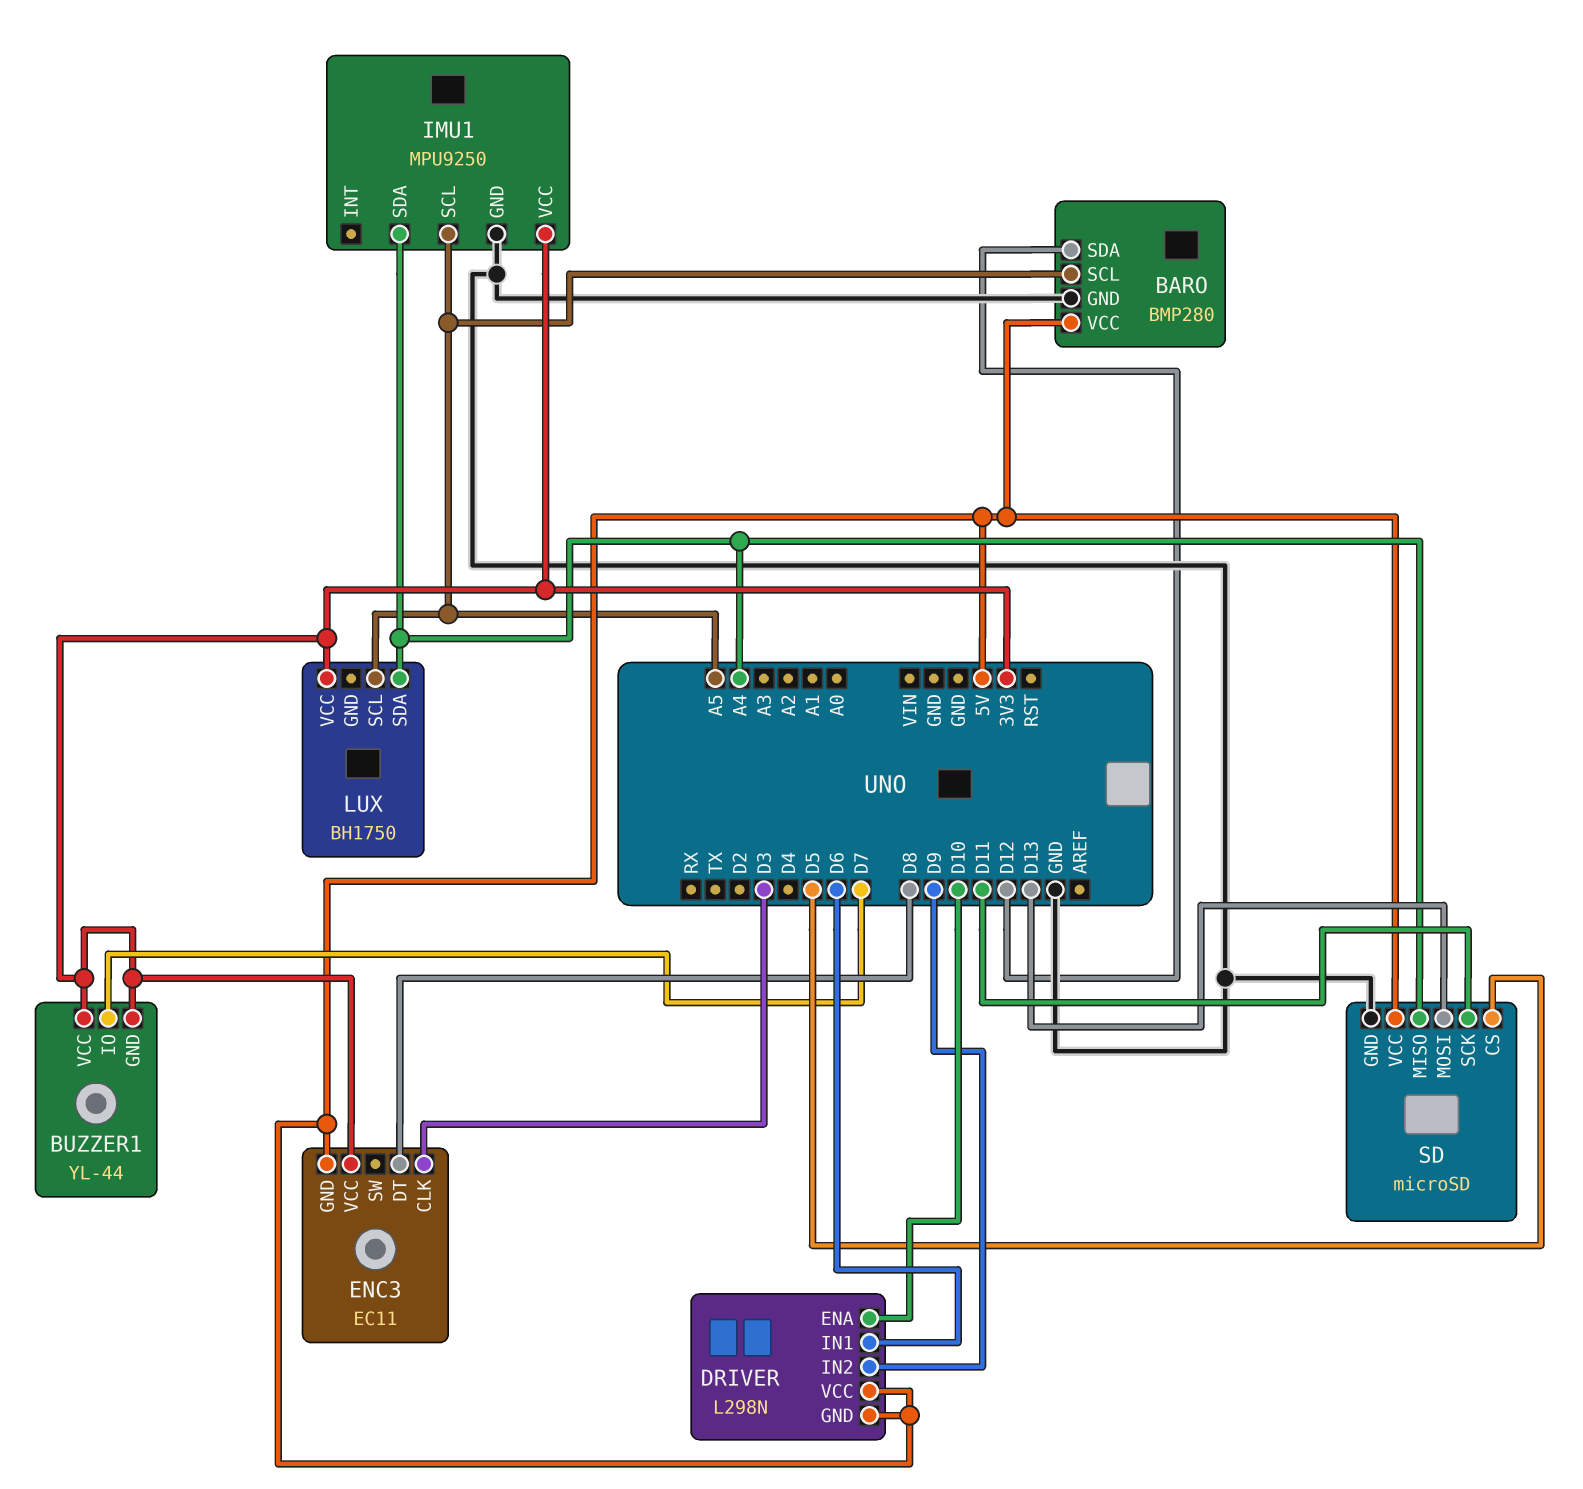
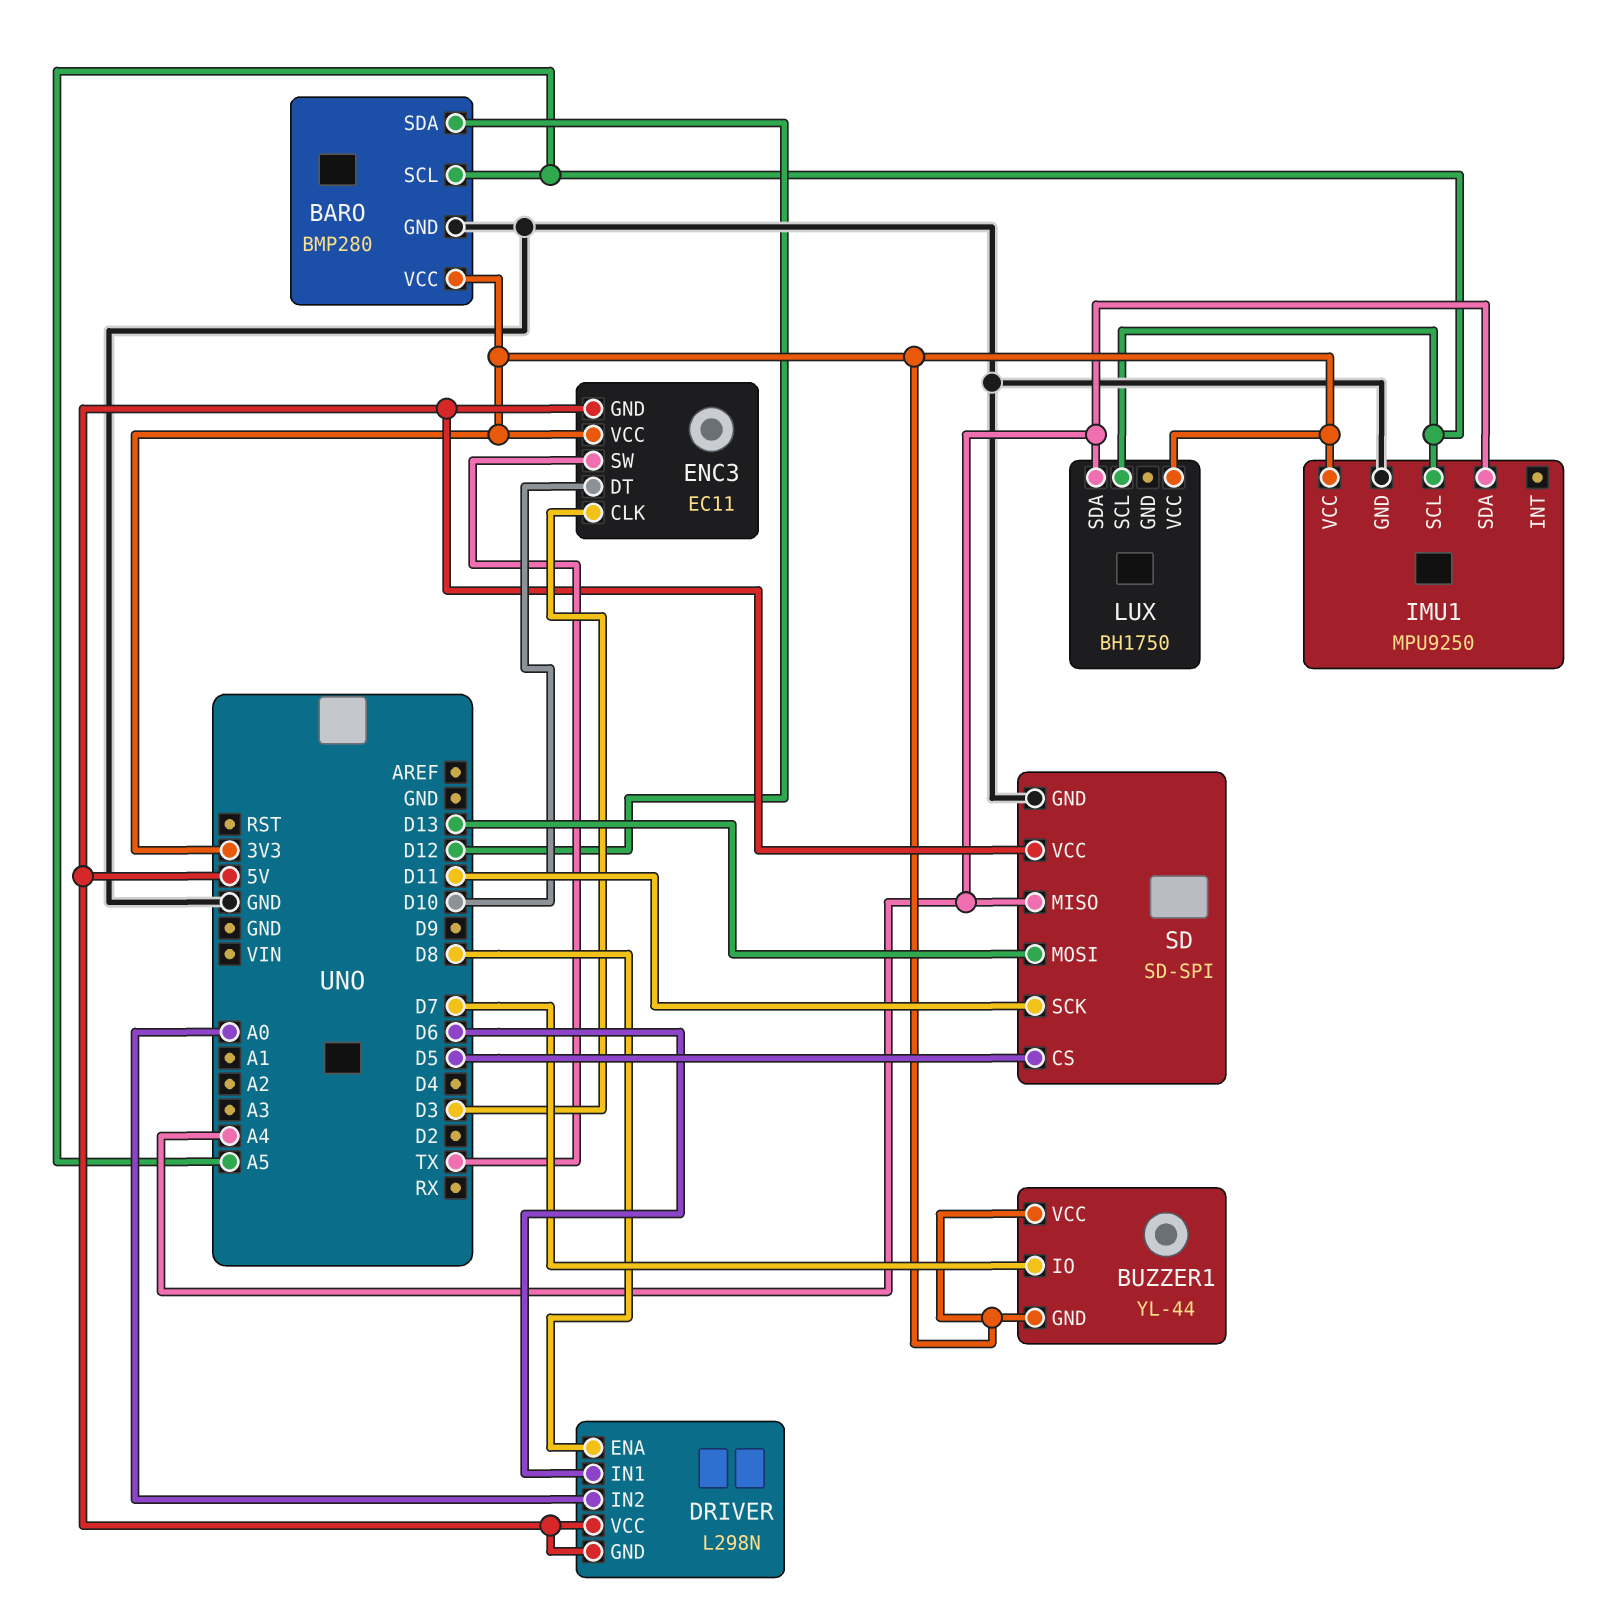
BARO pin VCC: 5V -> 3V3
DRIVER pin ENA: D10 -> D8
DRIVER pin IN2: D9 -> A0
ENC3 pin DT: D8 -> D10
ENC3 pin SW: none -> TX
SD: microSD -> SD-SPI

